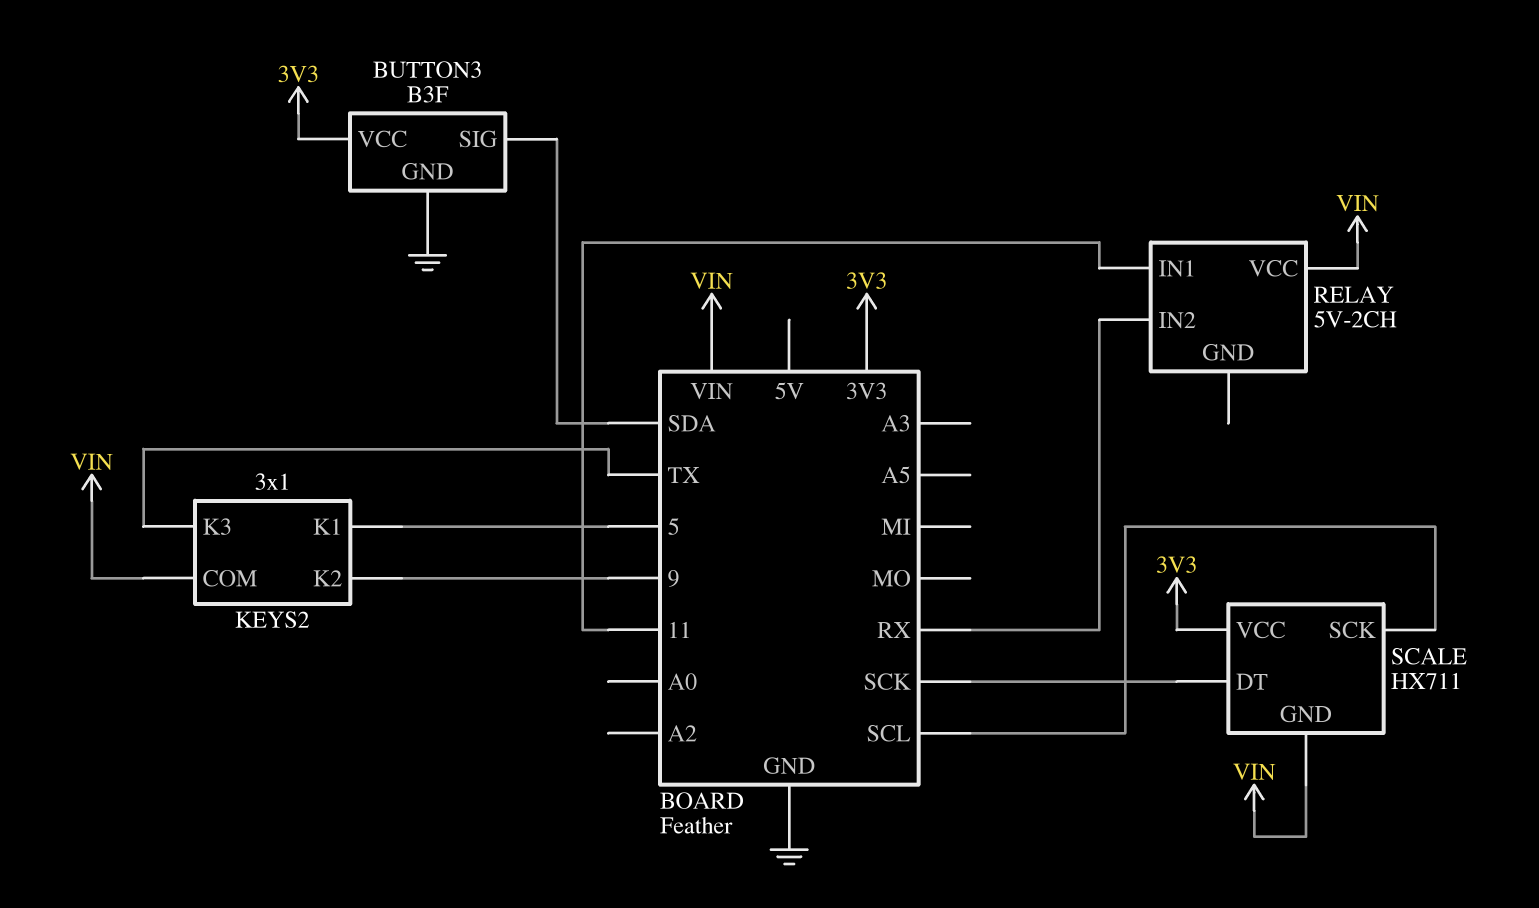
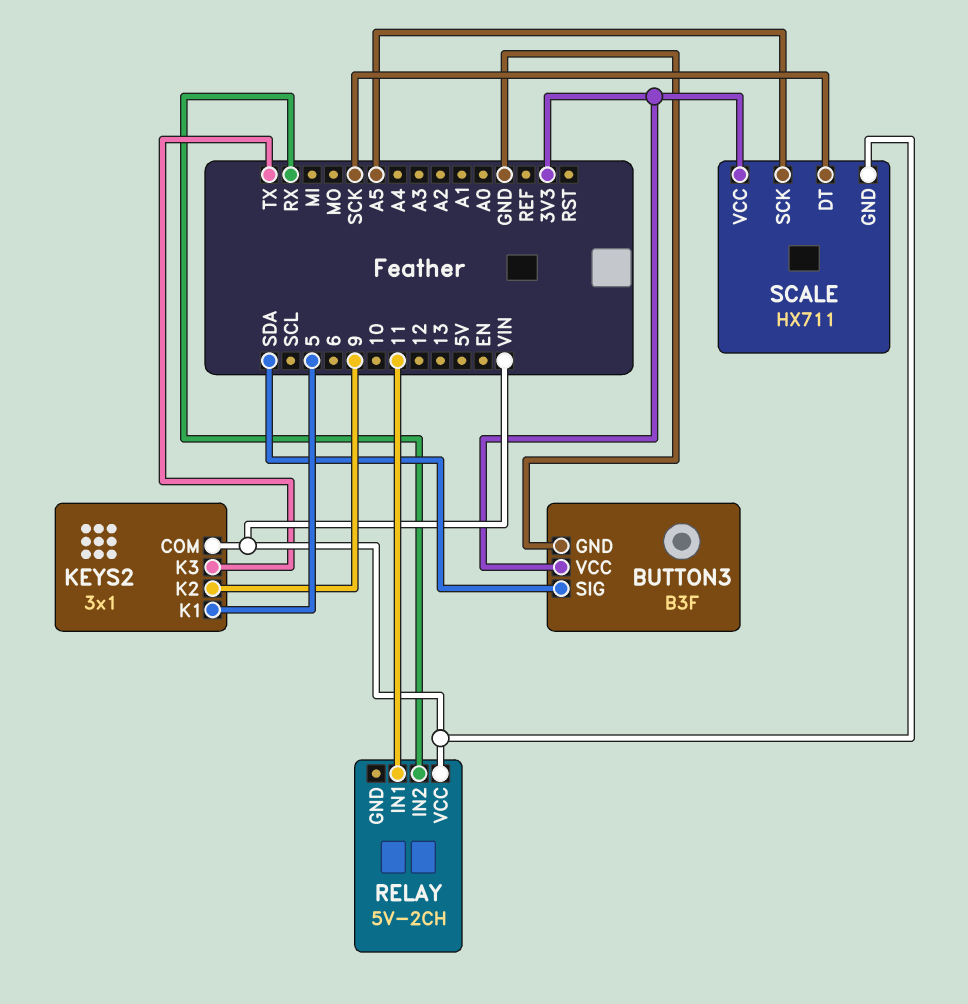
SCALE pin SCK: SCL -> A5

